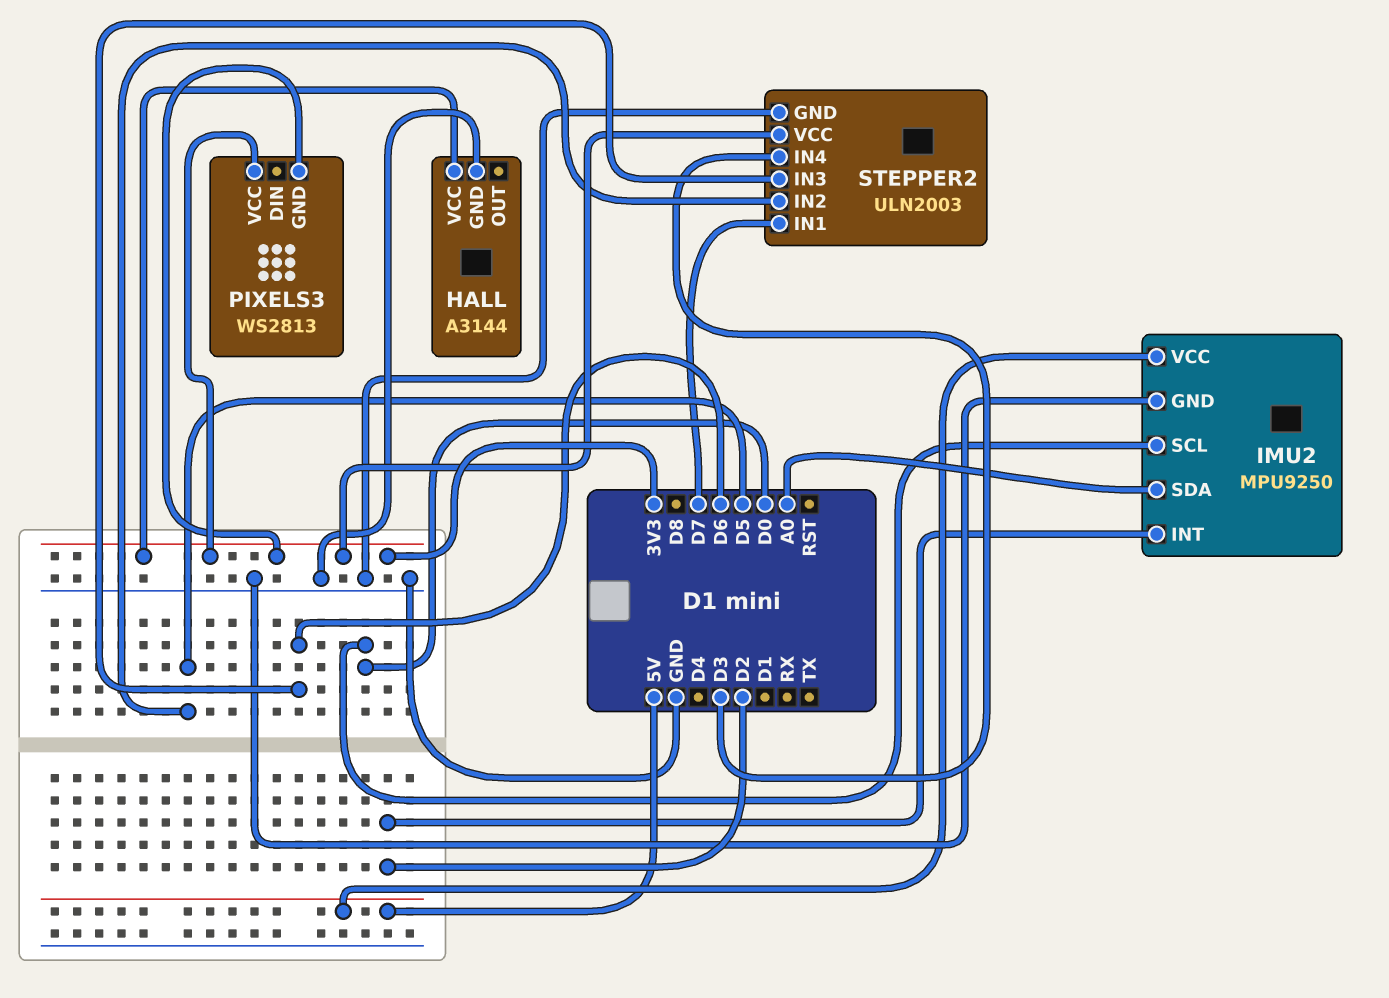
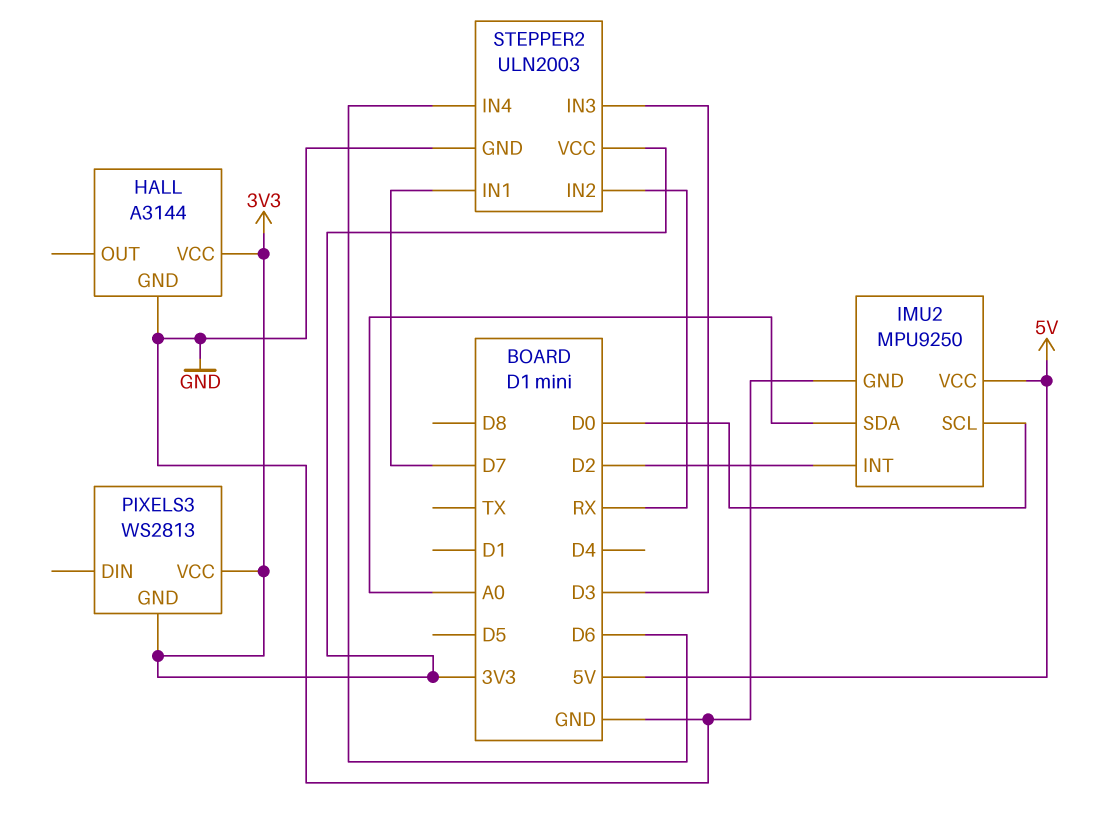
STEPPER2 pin IN2: D5 -> RX
STEPPER2 pin IN3: D6 -> D3
STEPPER2 pin IN4: D3 -> D6

